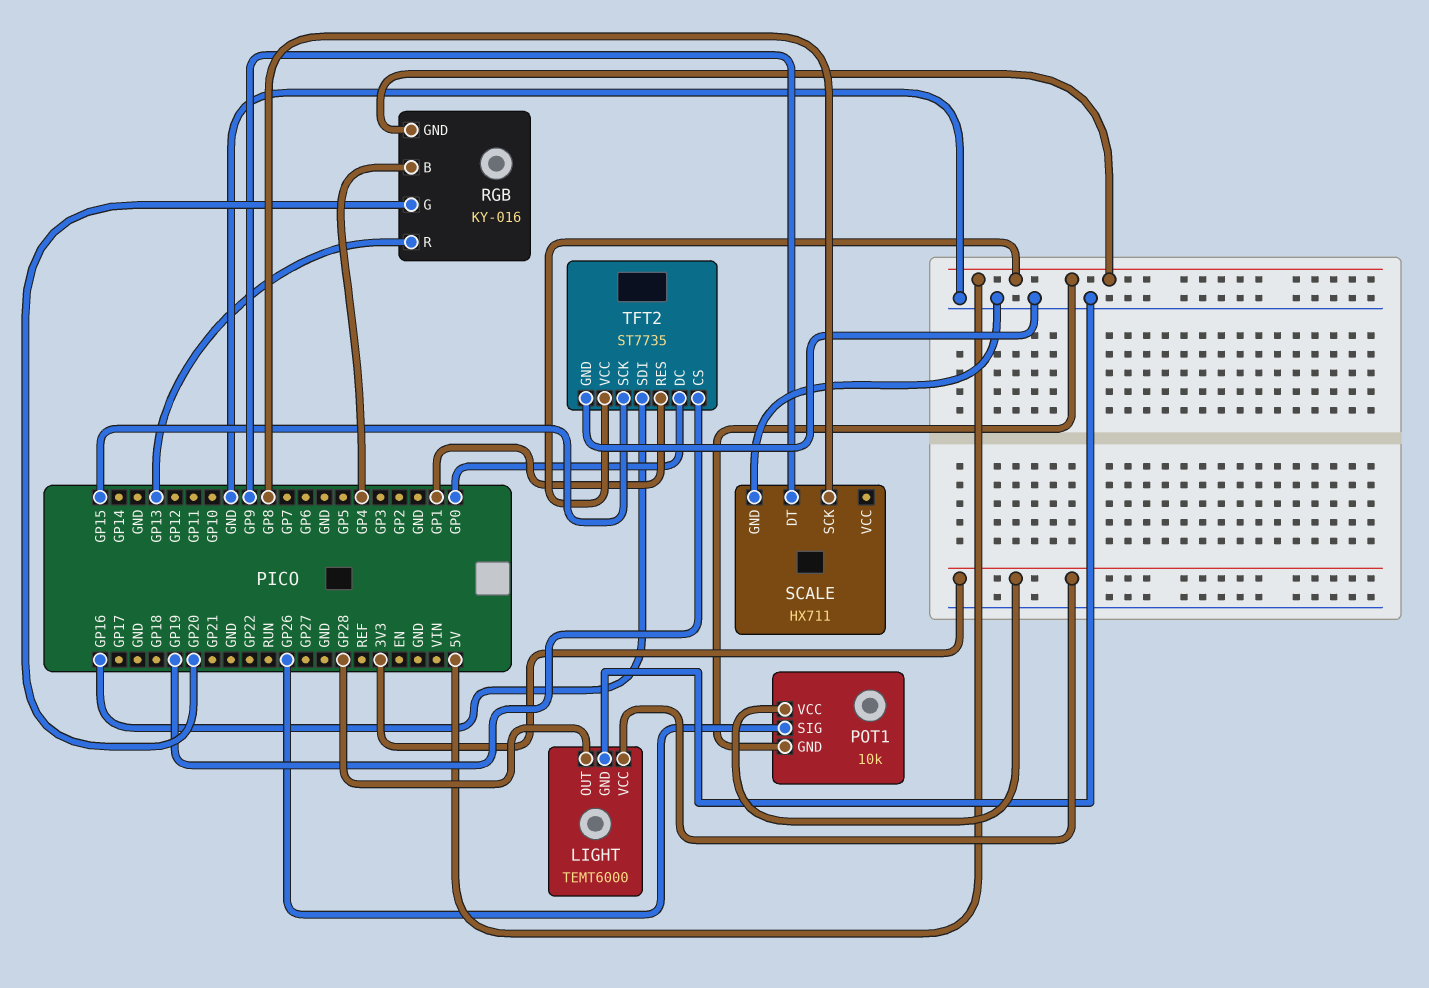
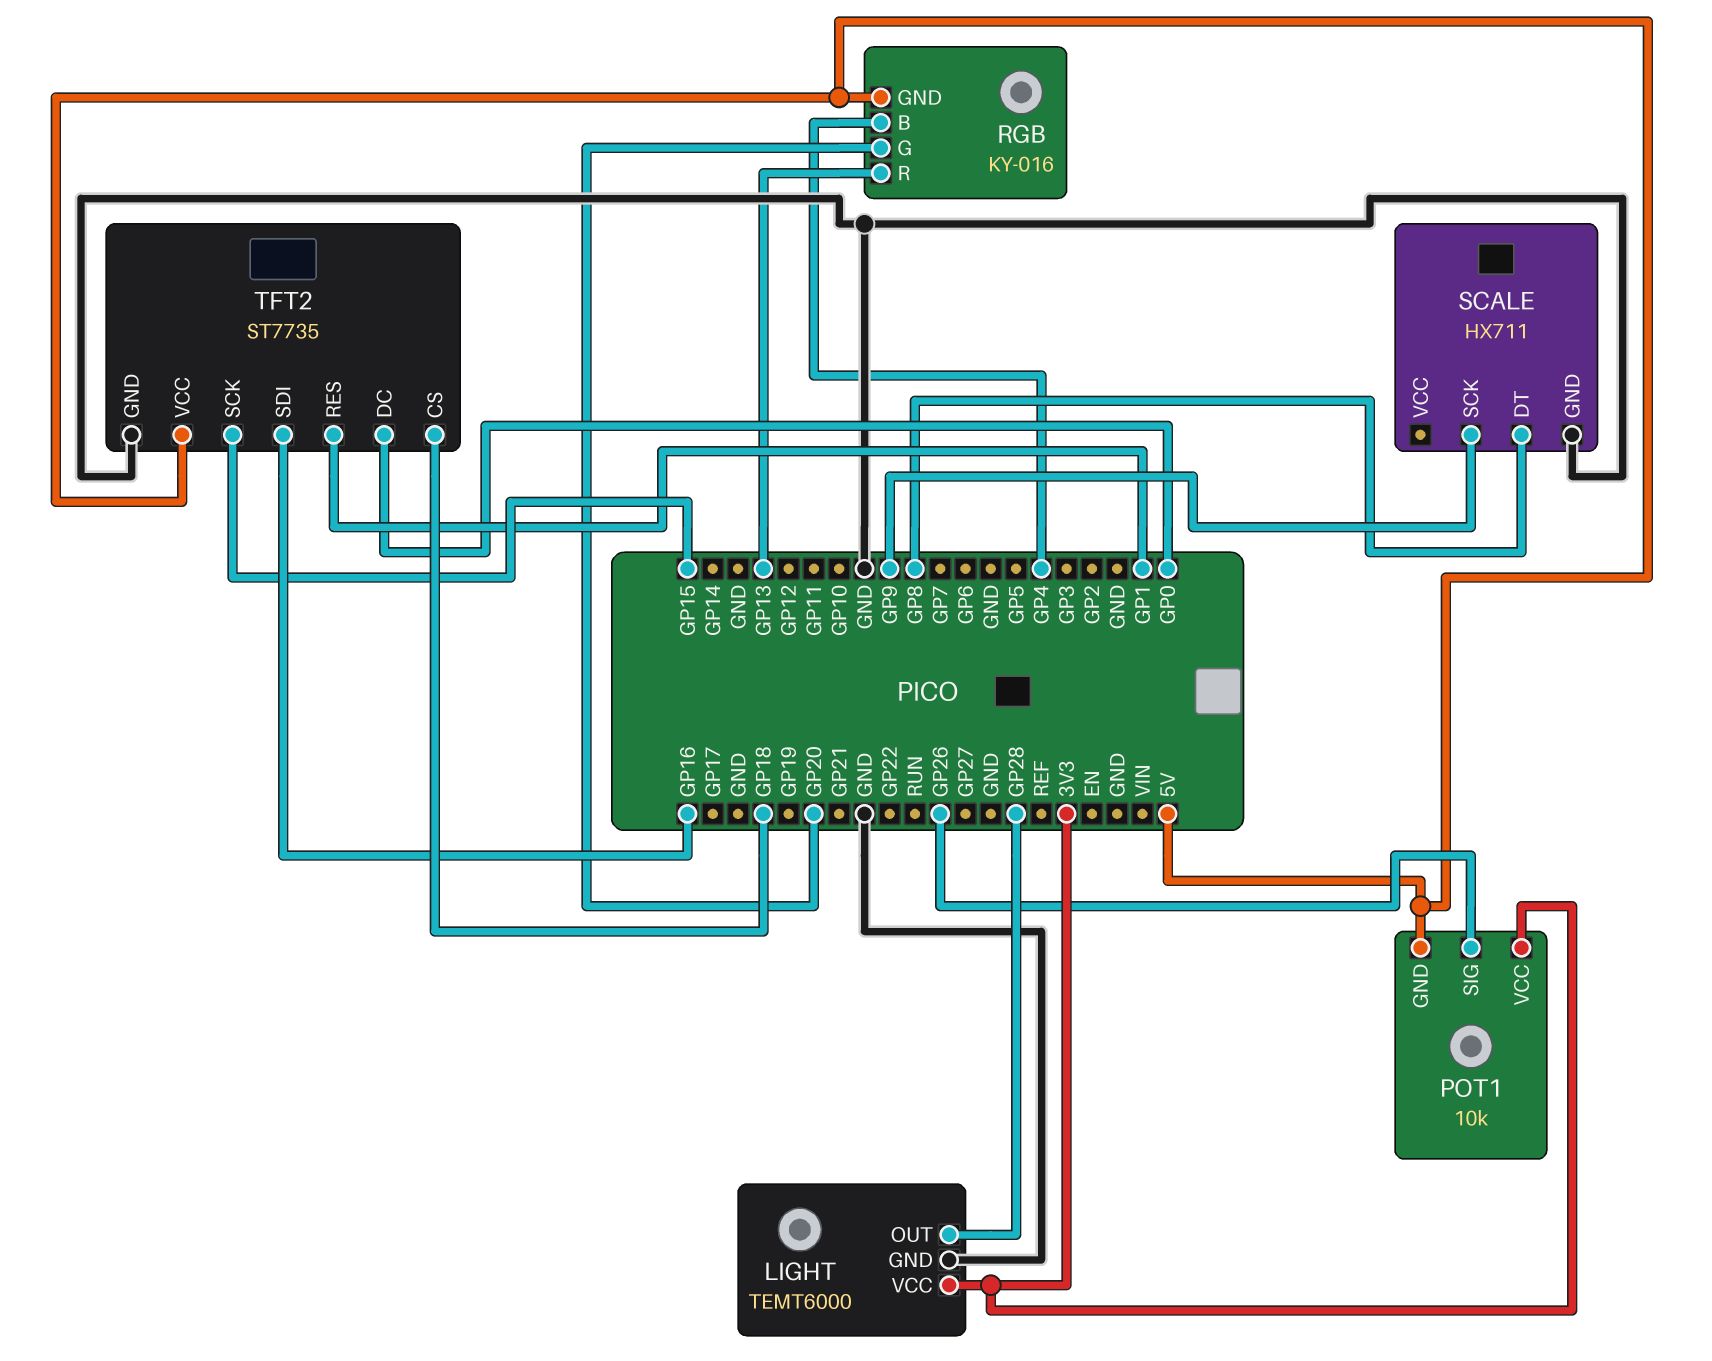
SCALE pin DT: GP9 -> GP8
SCALE pin SCK: GP8 -> GP9
TFT2 pin CS: GP19 -> GP18

